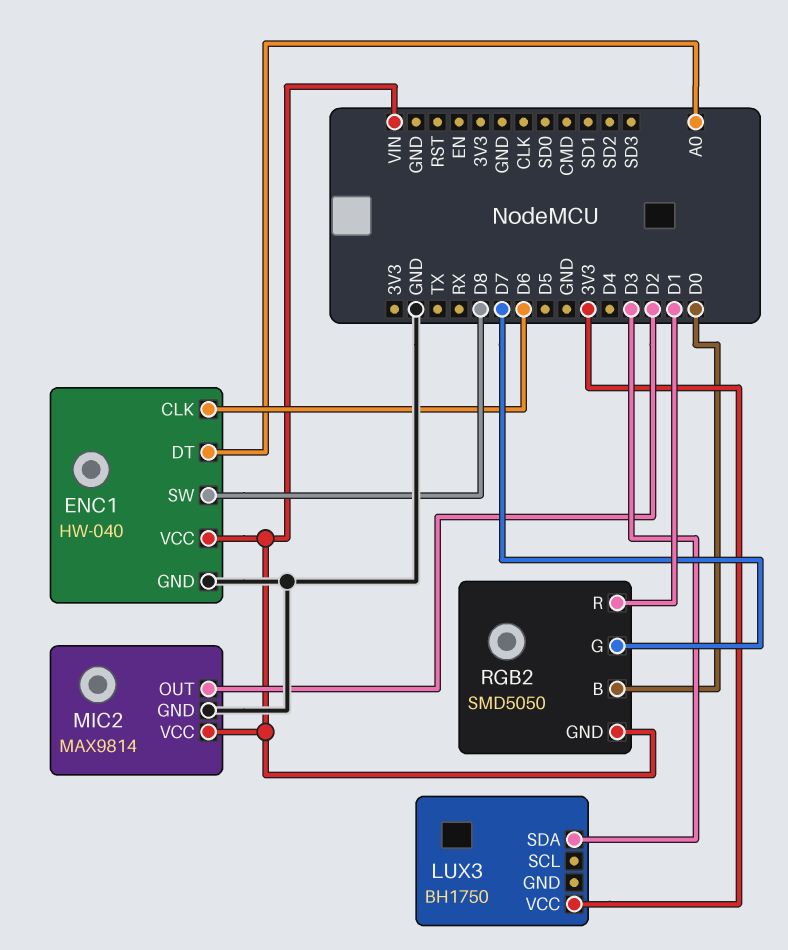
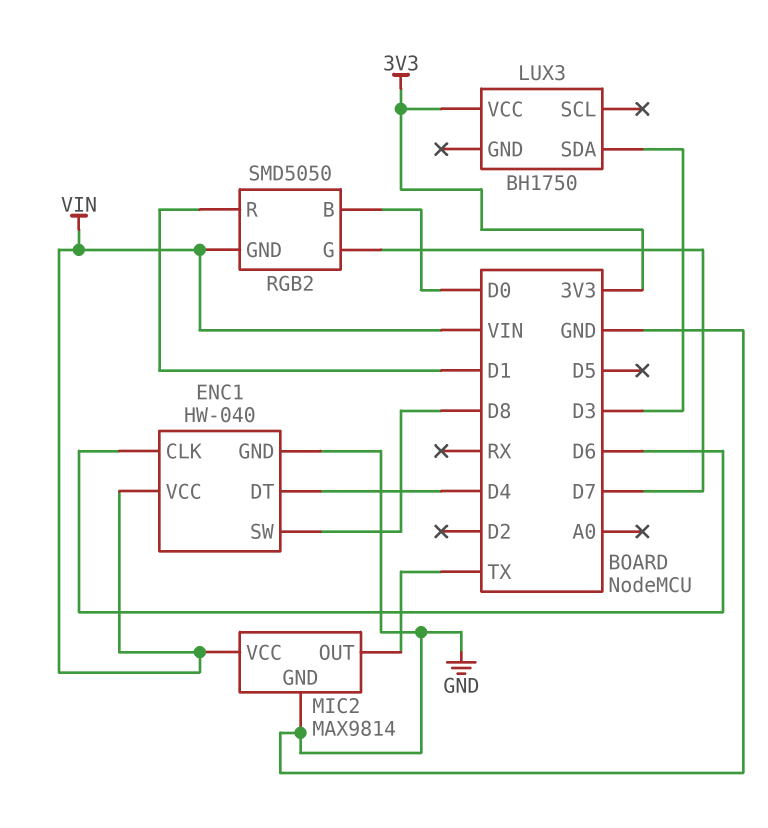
ENC1 pin DT: A0 -> D4
MIC2 pin OUT: D2 -> TX

